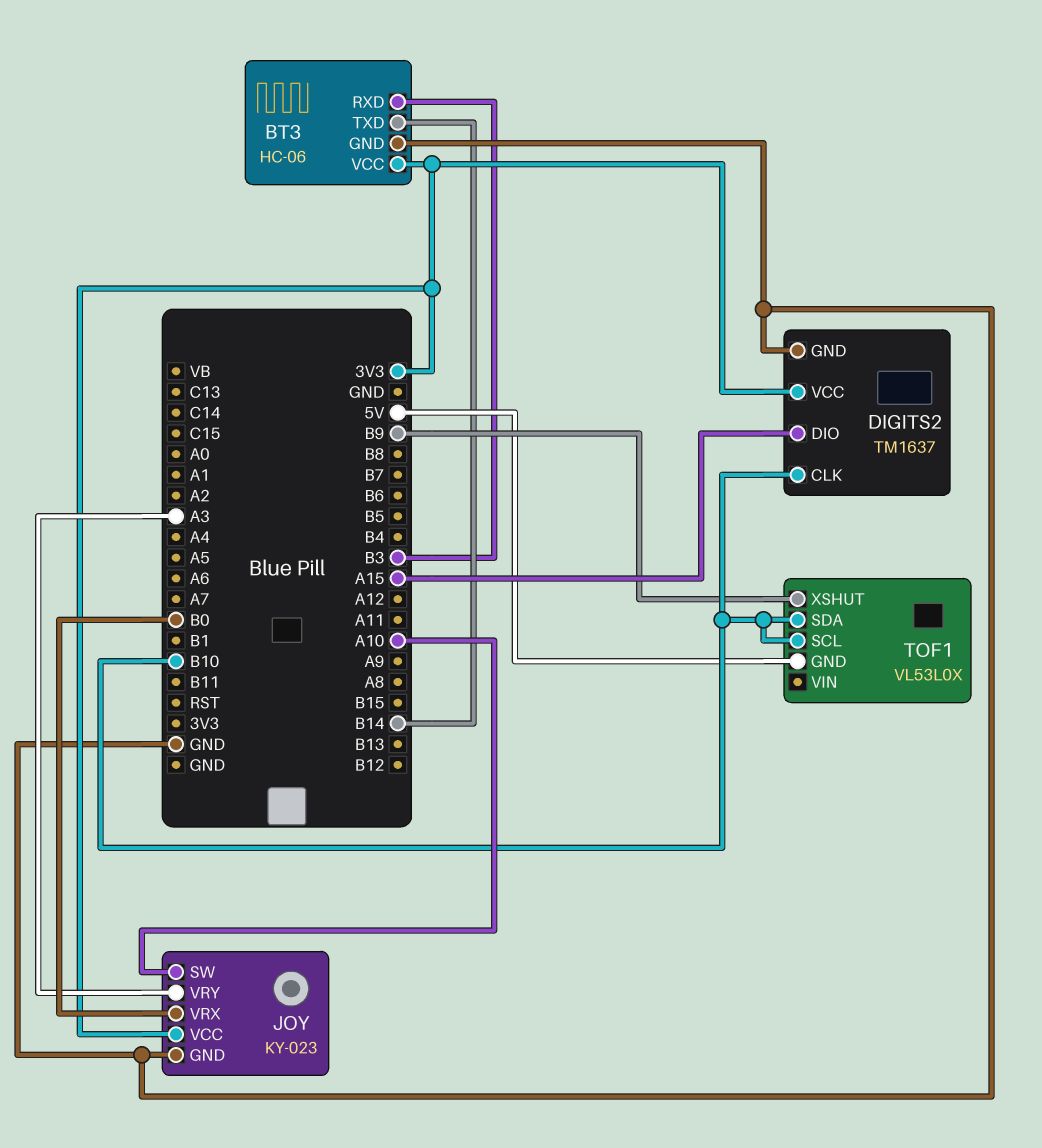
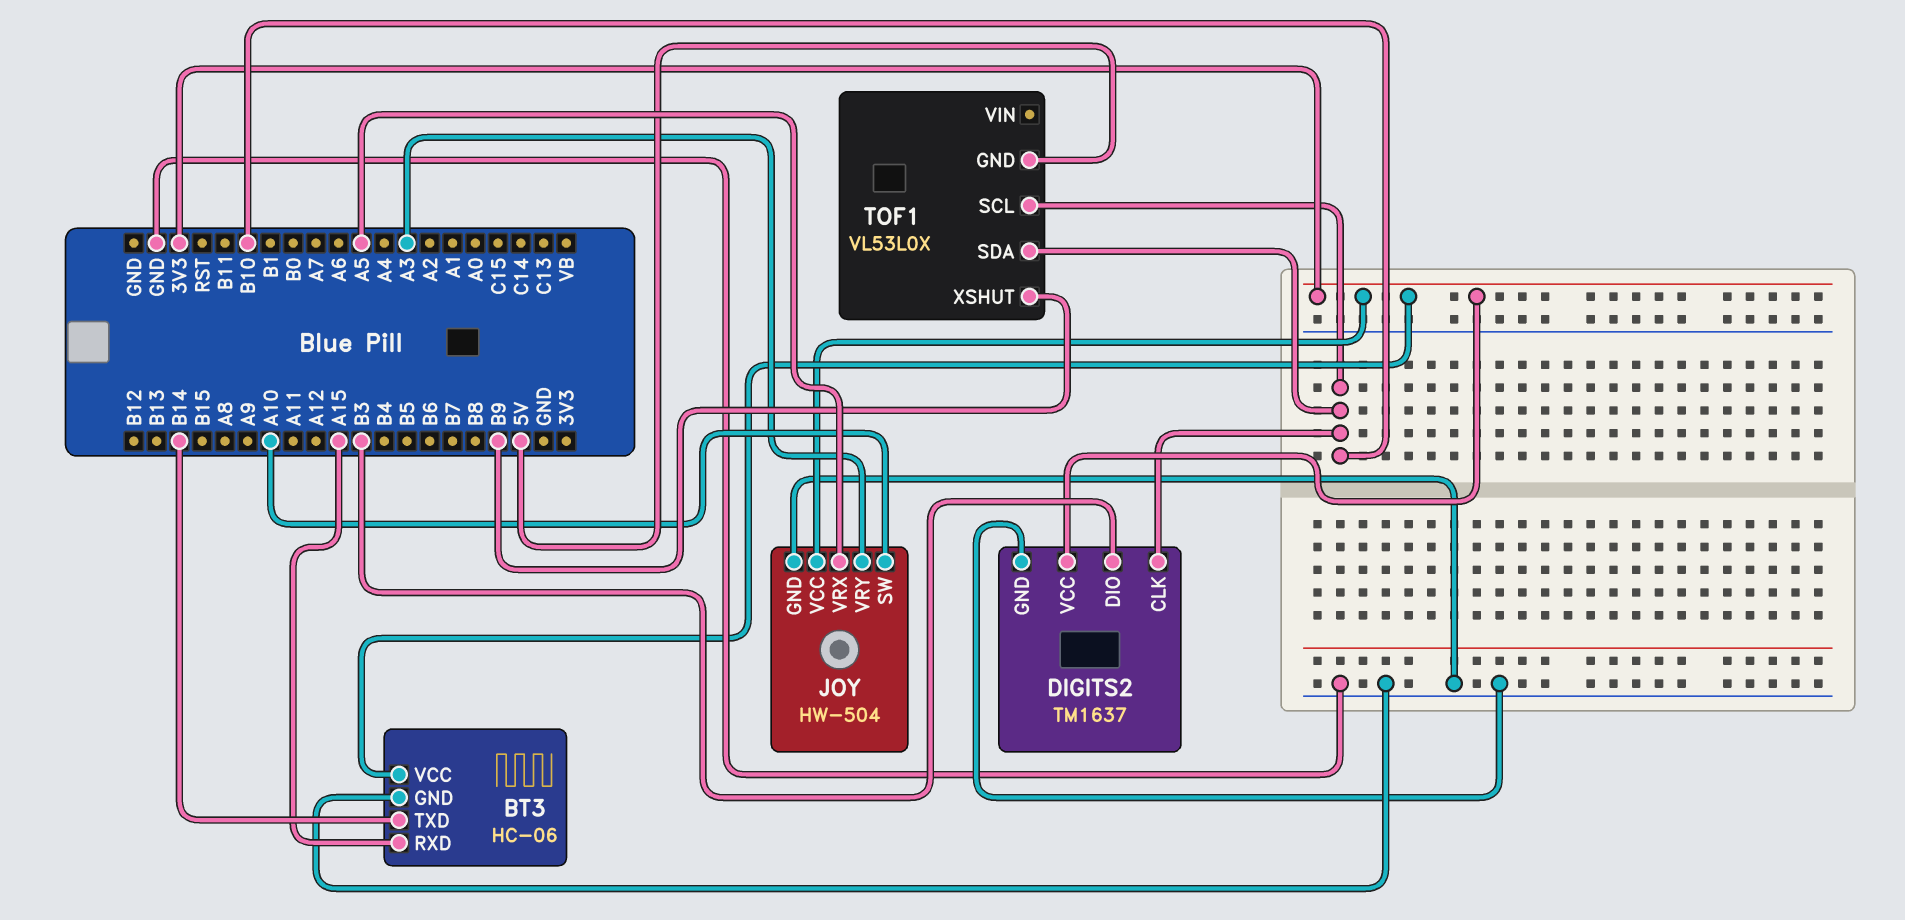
BT3 pin RXD: B3 -> A15
DIGITS2 pin DIO: A15 -> B3
JOY: KY-023 -> HW-504
JOY pin VRX: B0 -> A5

